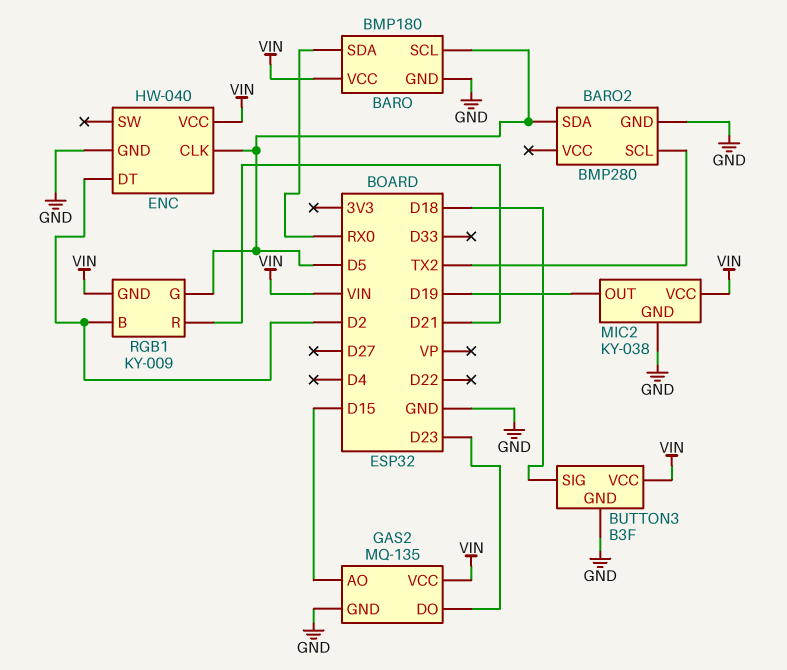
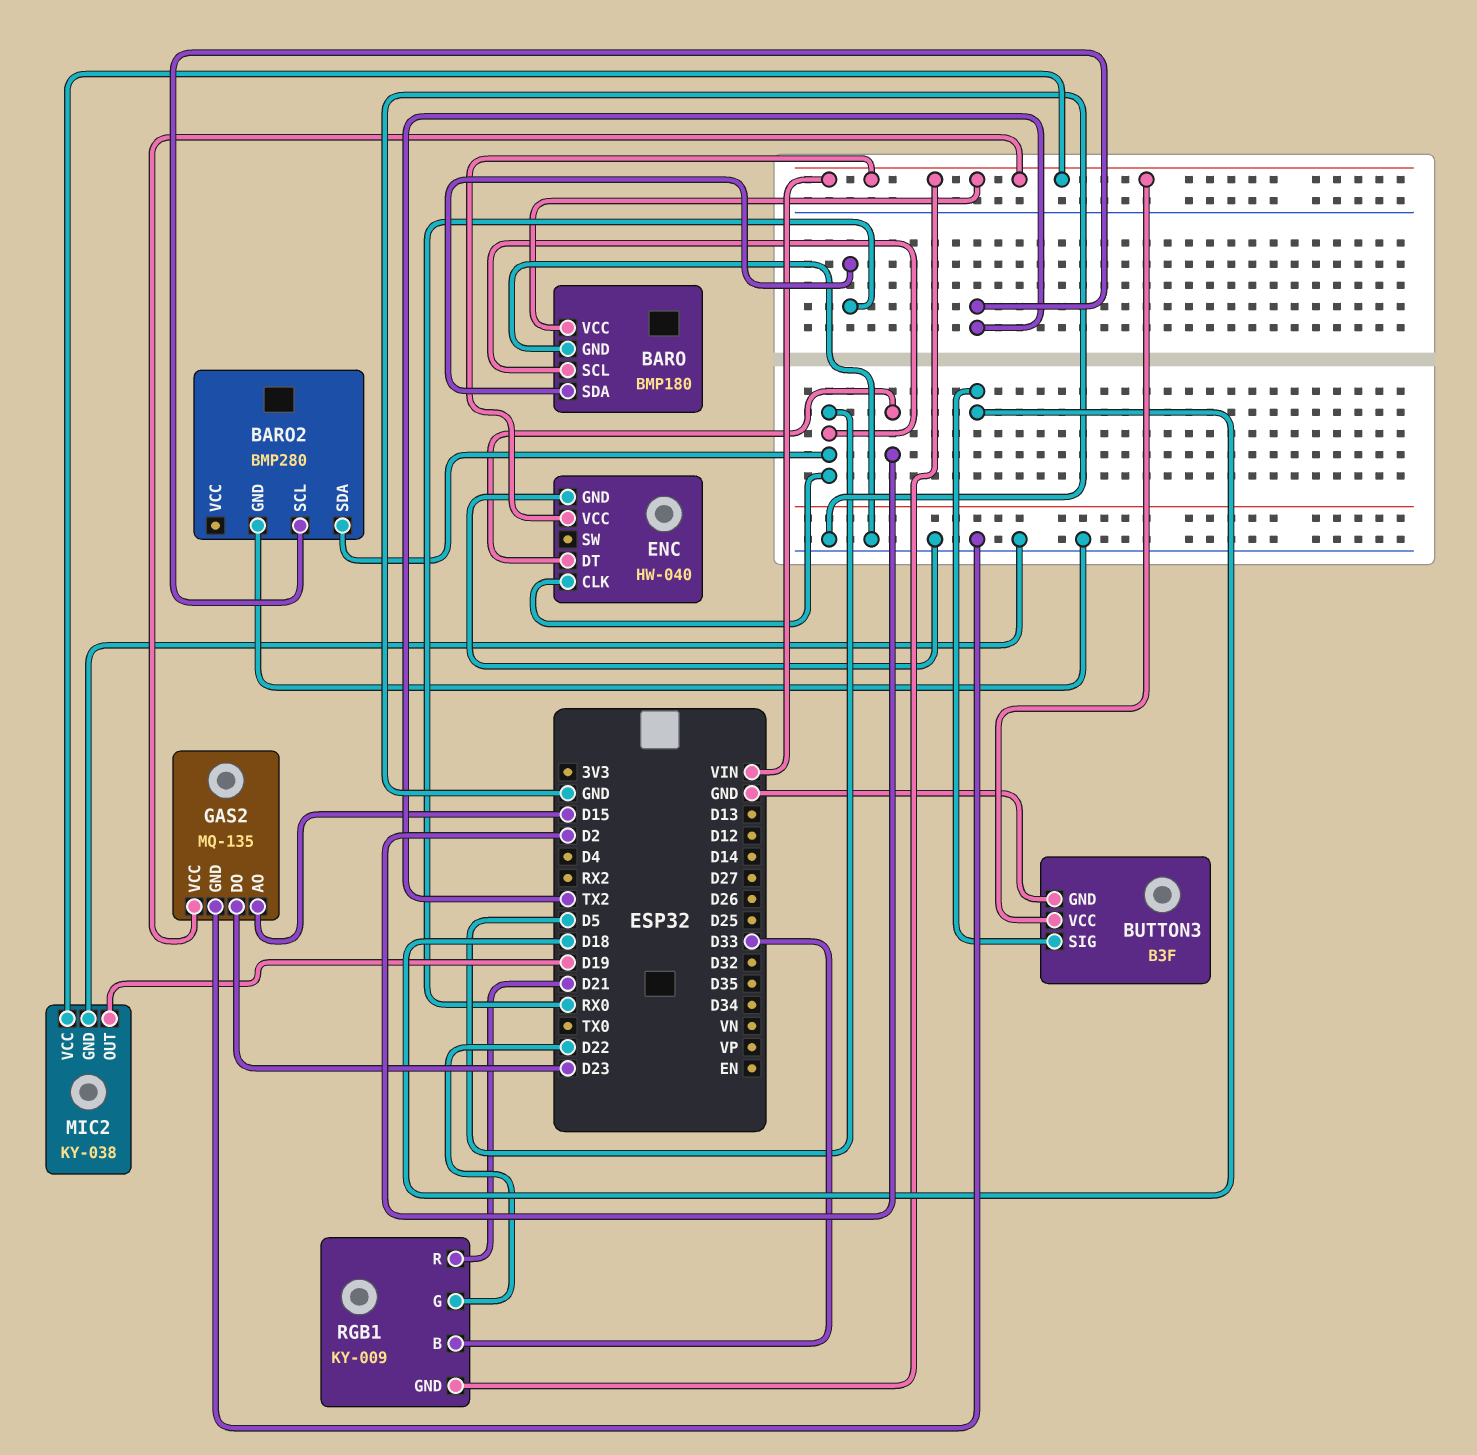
RGB1 pin B: D2 -> D33
RGB1 pin G: D5 -> D22

